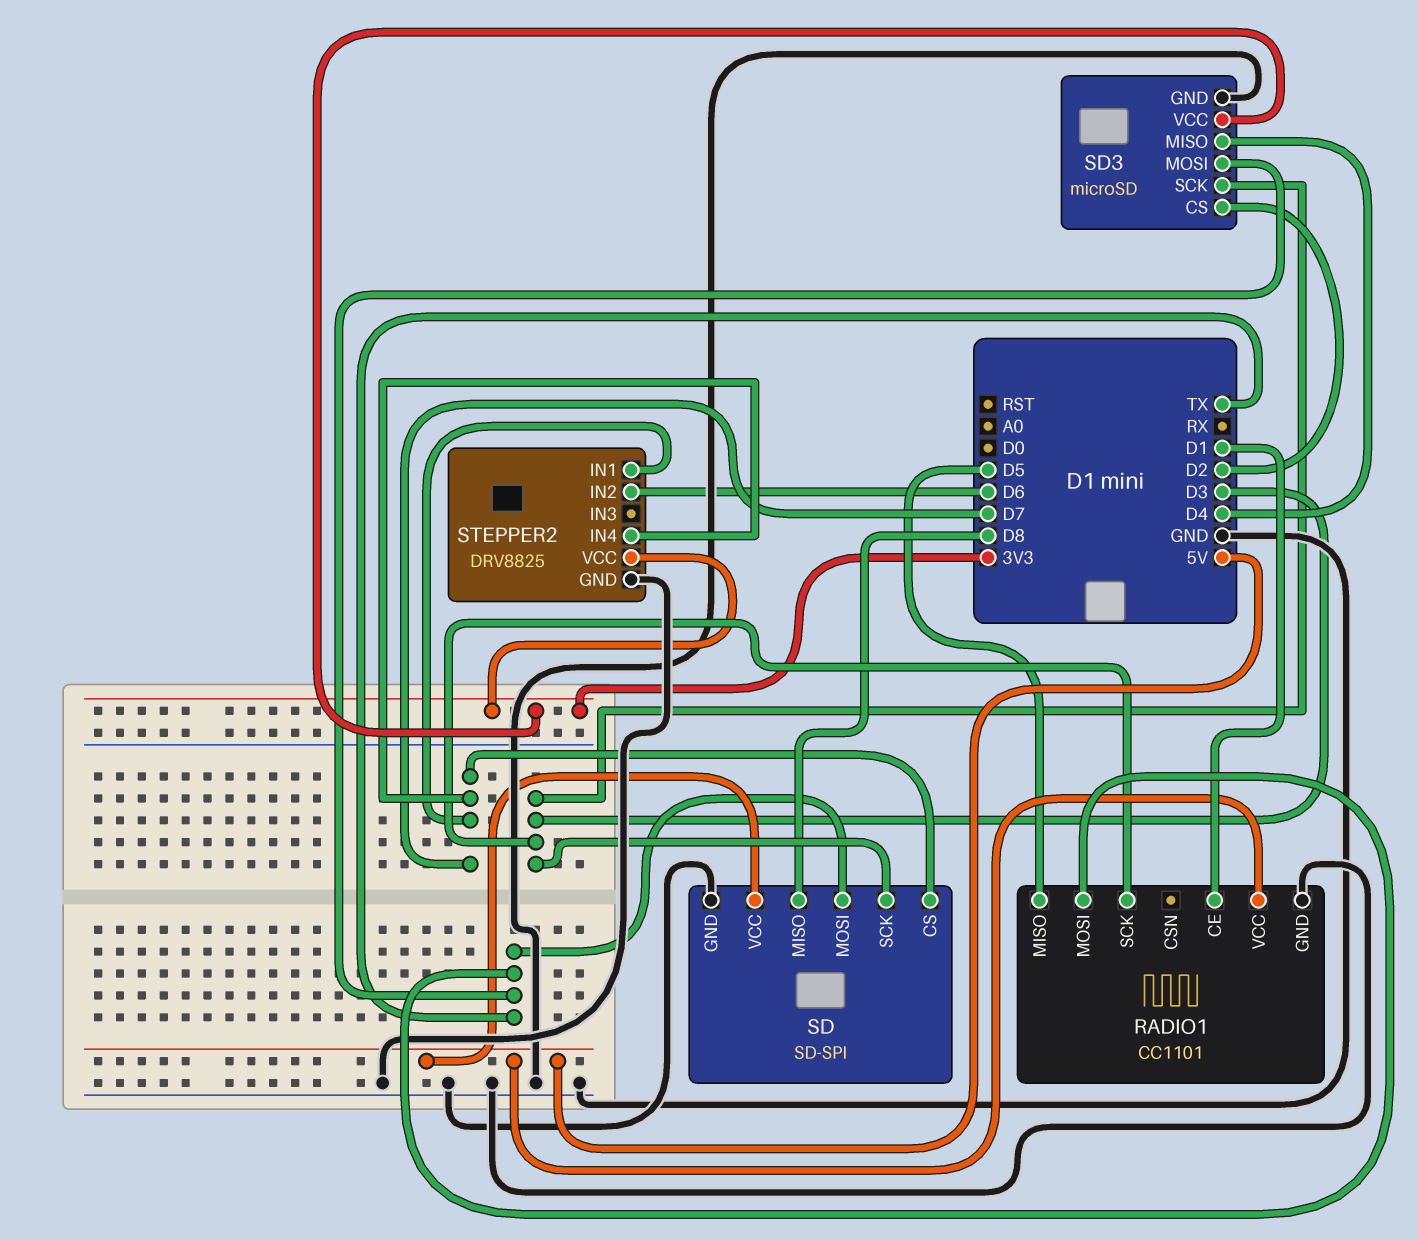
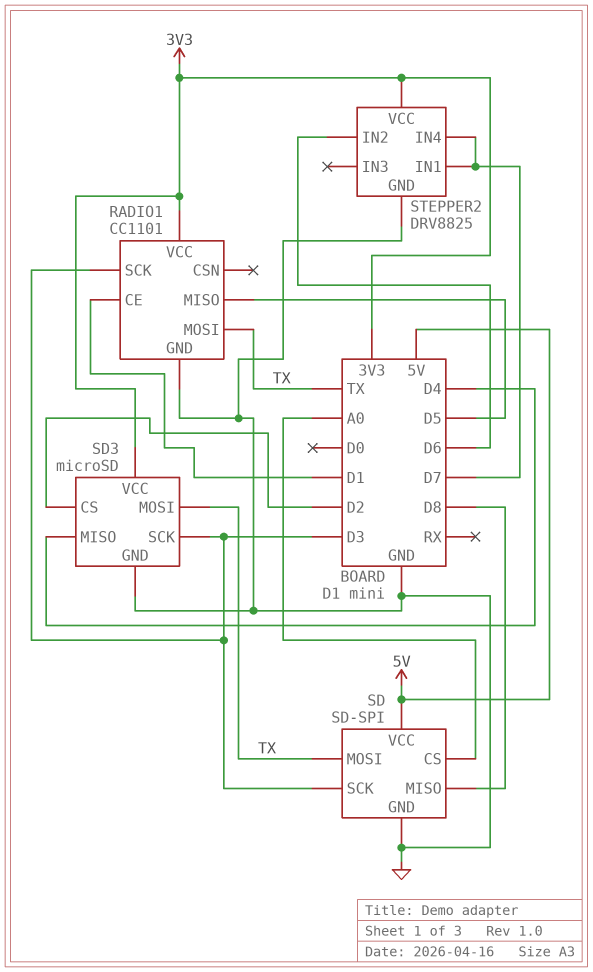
RADIO1 pin VCC: 5V -> 3V3
SD pin CS: D7 -> A0

